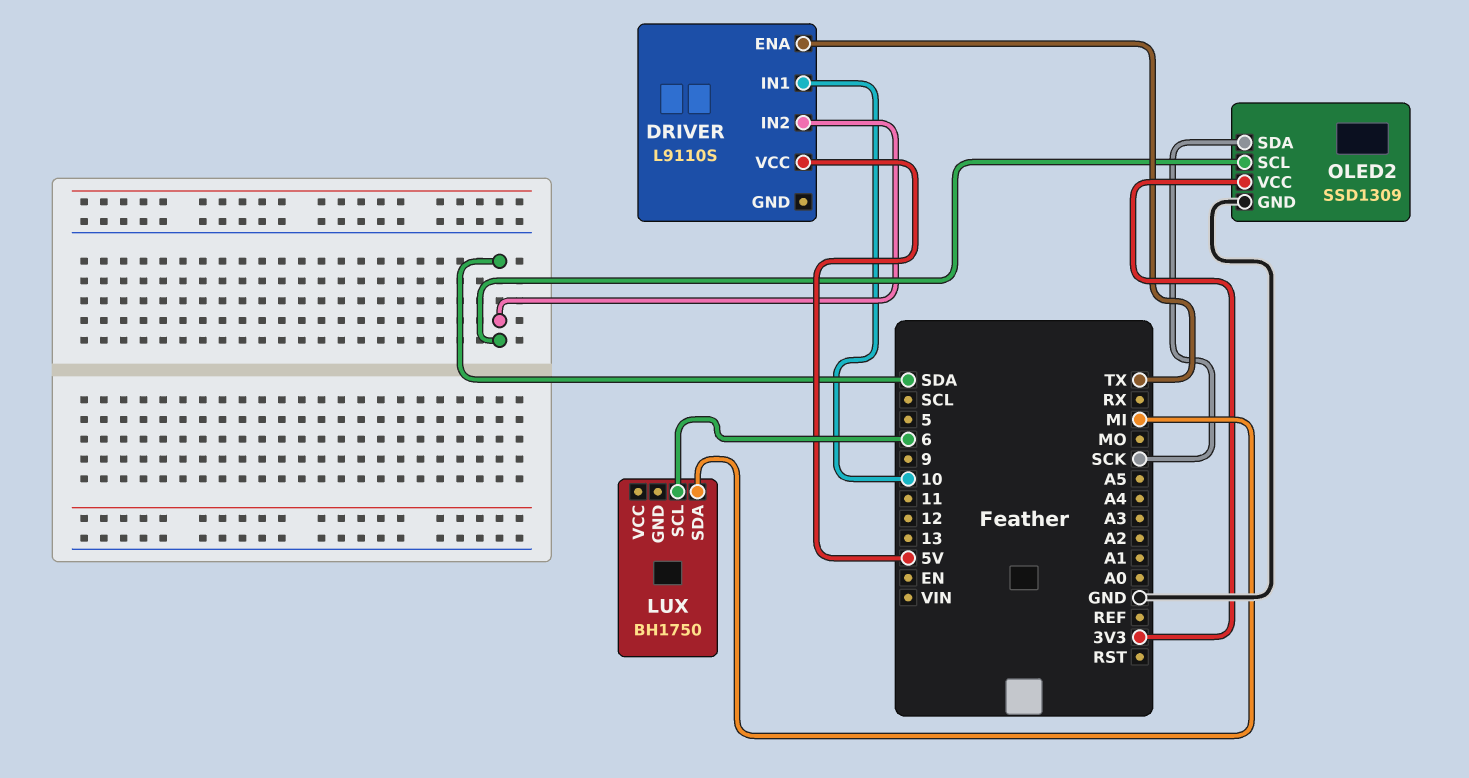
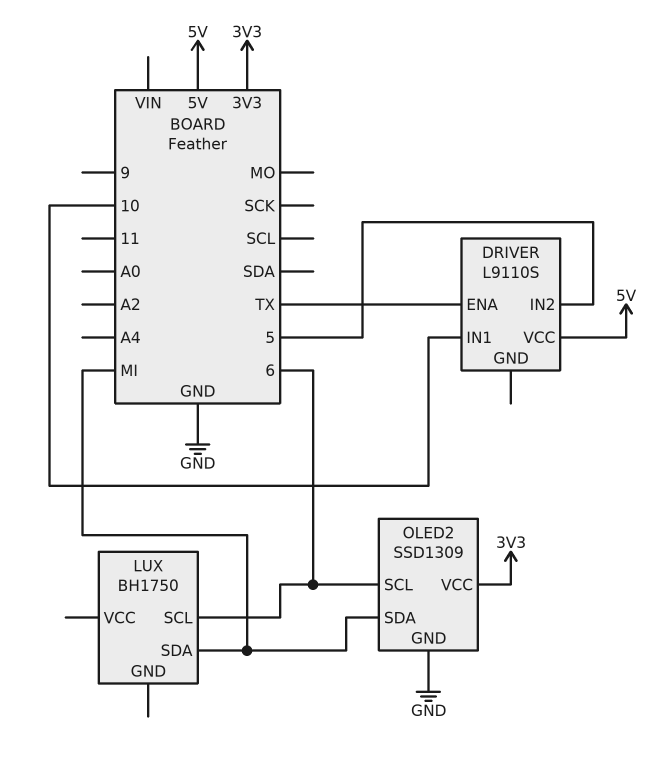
DRIVER pin IN2: SDA -> 5
OLED2 pin SCL: SDA -> 6
OLED2 pin SDA: SCK -> MI

